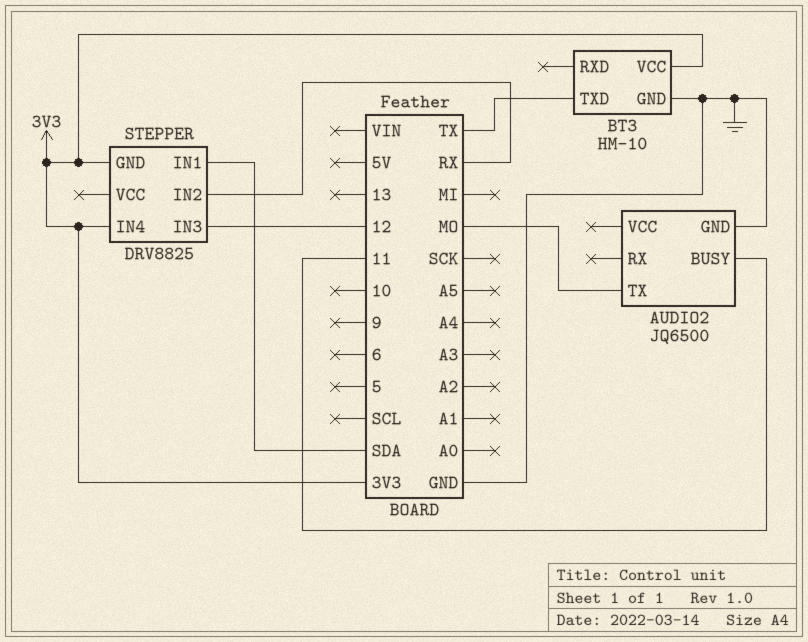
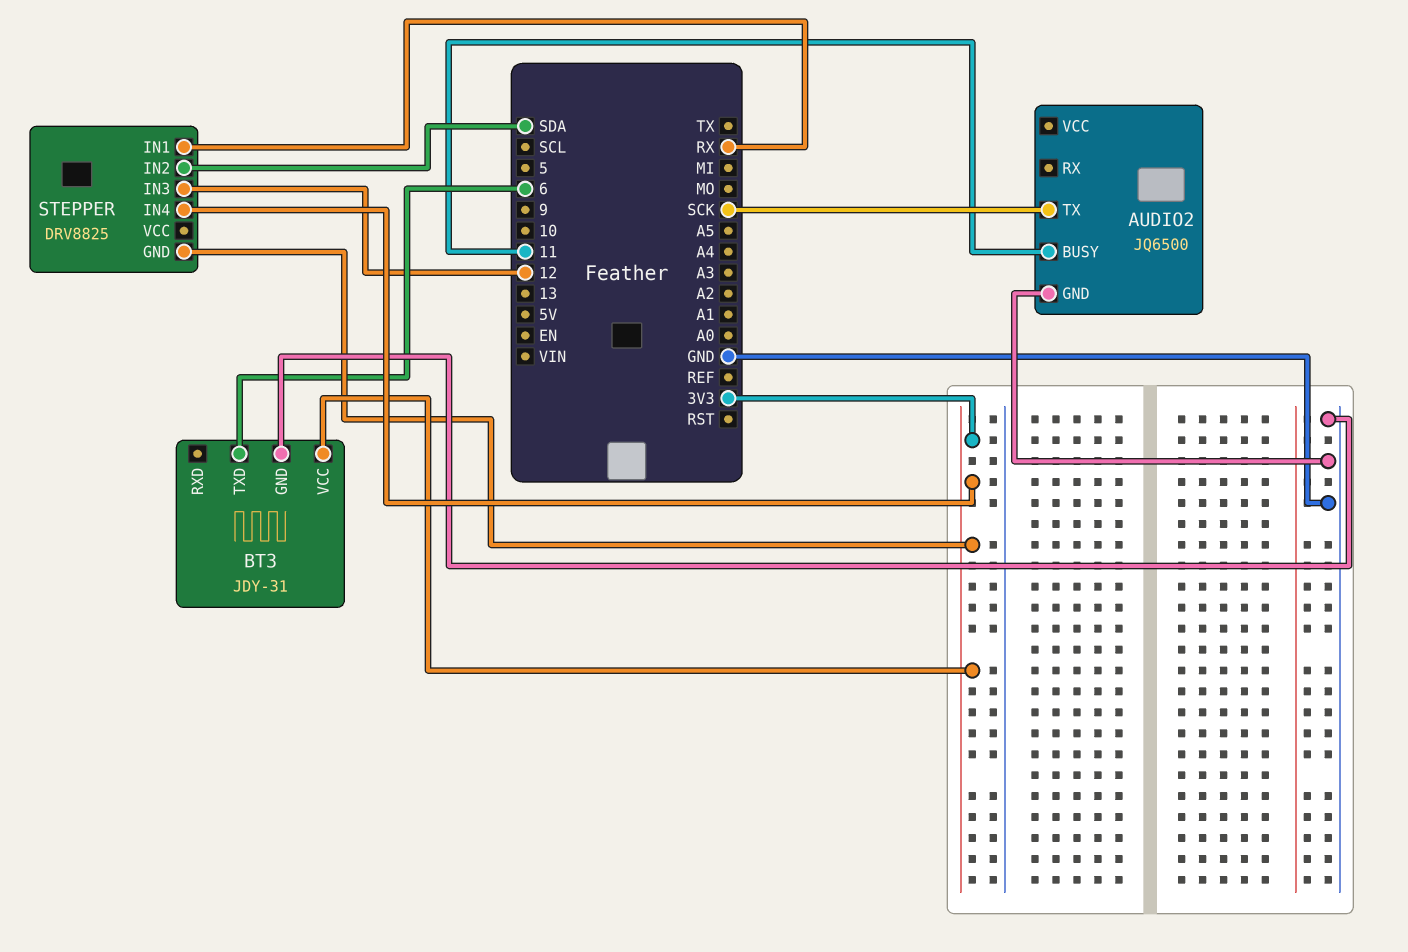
AUDIO2 pin TX: MO -> SCK
BT3: HM-10 -> JDY-31
BT3 pin TXD: TX -> 6
STEPPER pin IN1: SDA -> RX
STEPPER pin IN2: RX -> SDA

